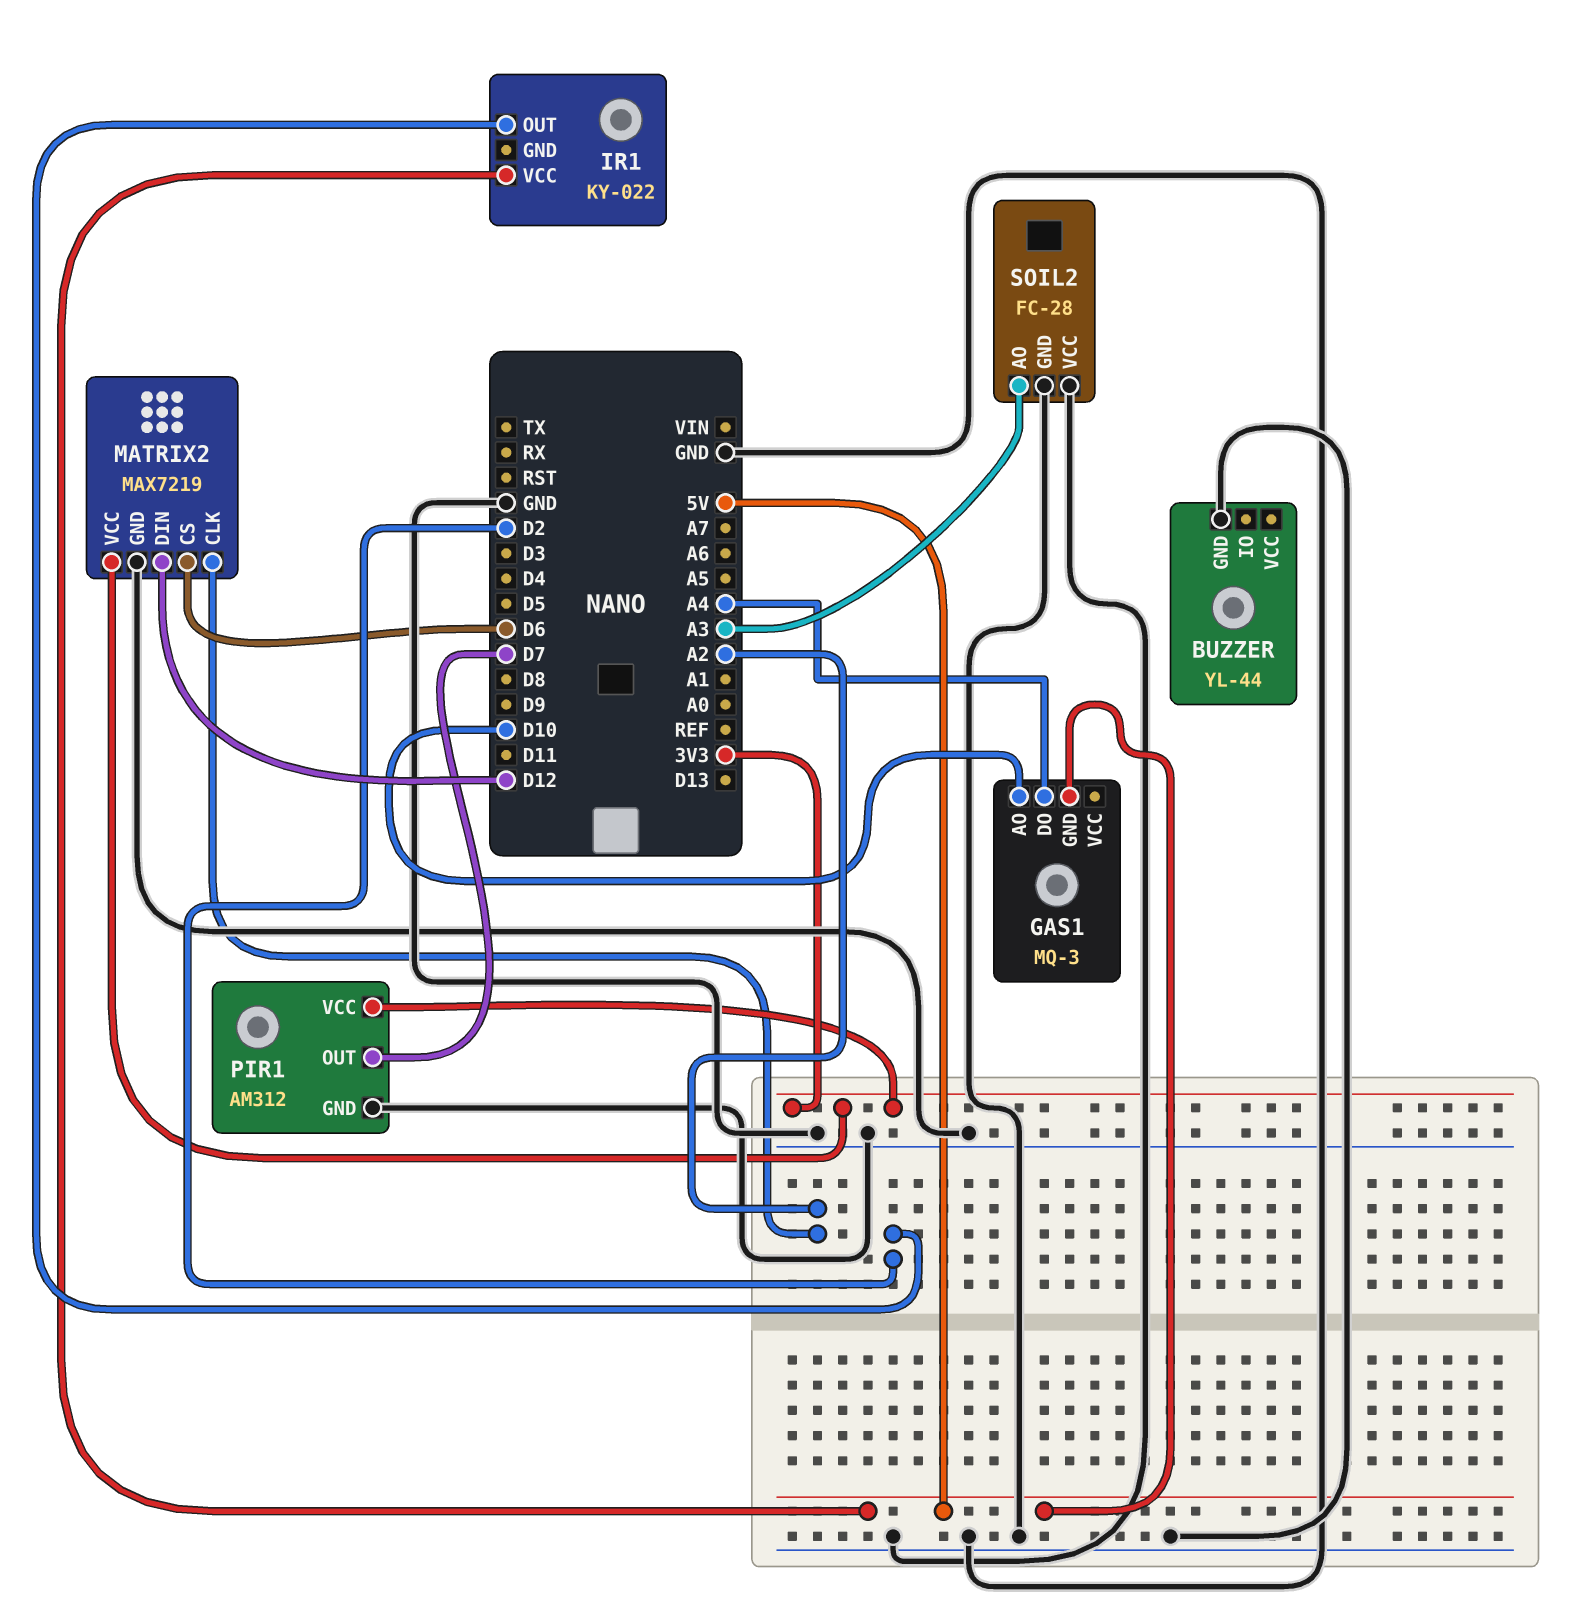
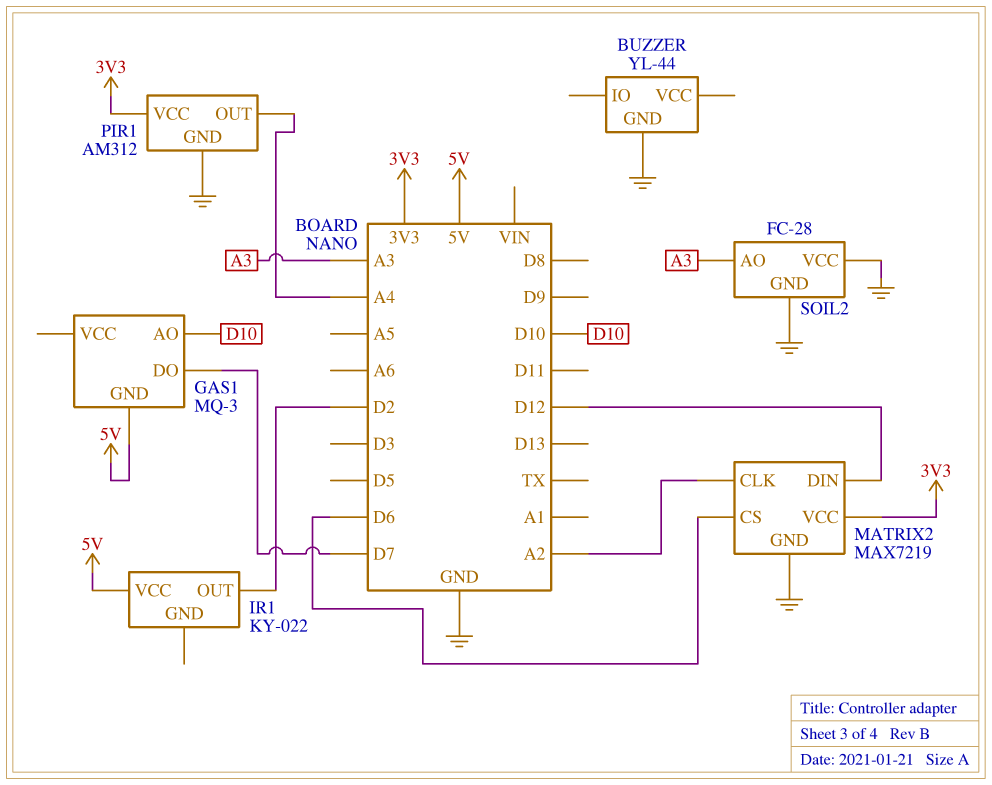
GAS1 pin DO: A4 -> D7
PIR1 pin OUT: D7 -> A4

